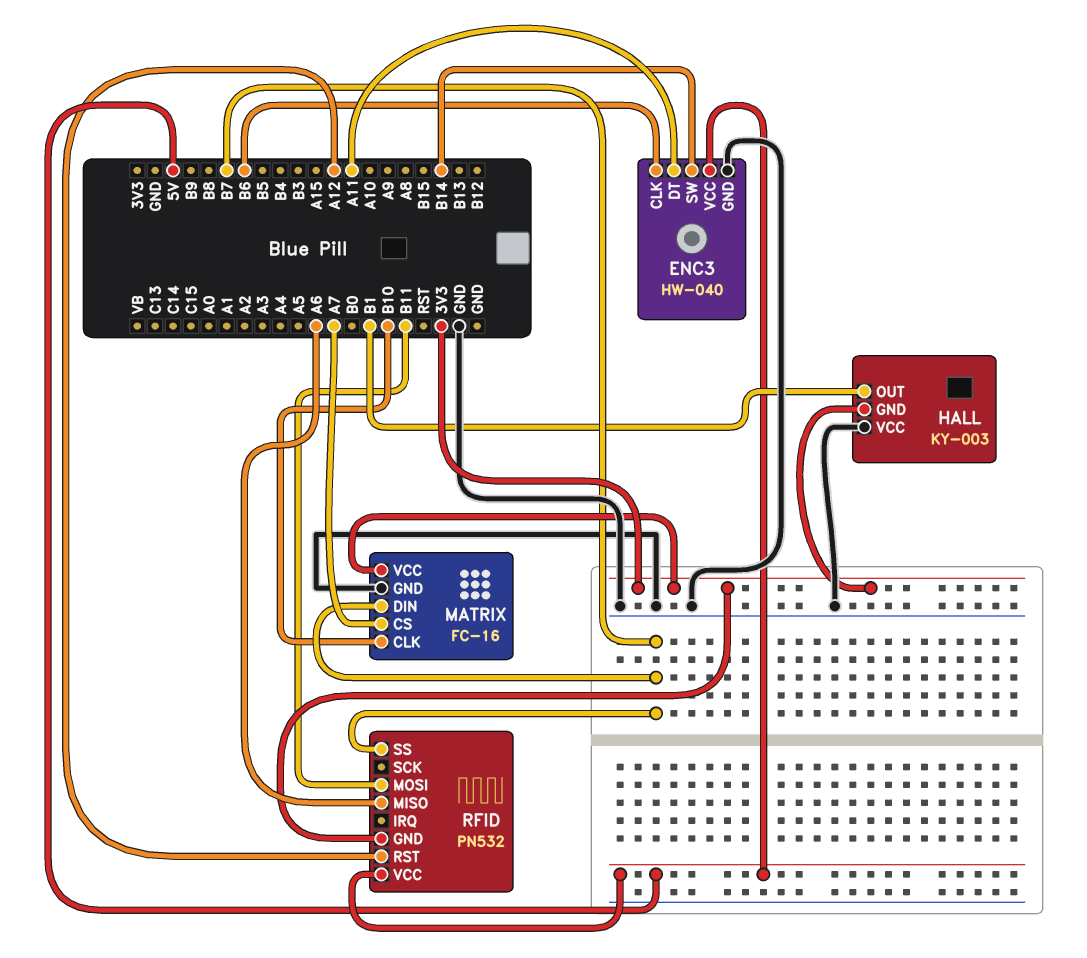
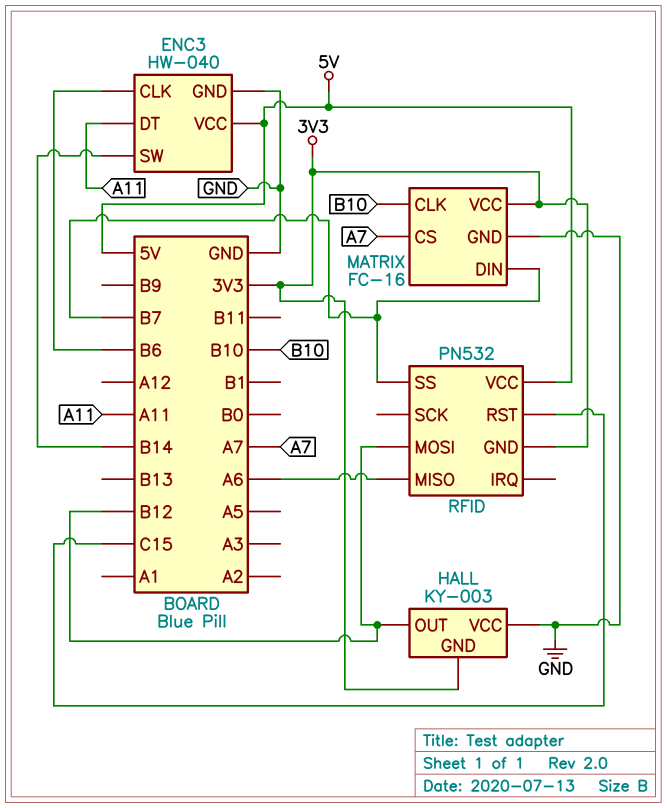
HALL pin OUT: B1 -> B12
RFID pin MOSI: B11 -> B12
RFID pin RST: A12 -> C15

